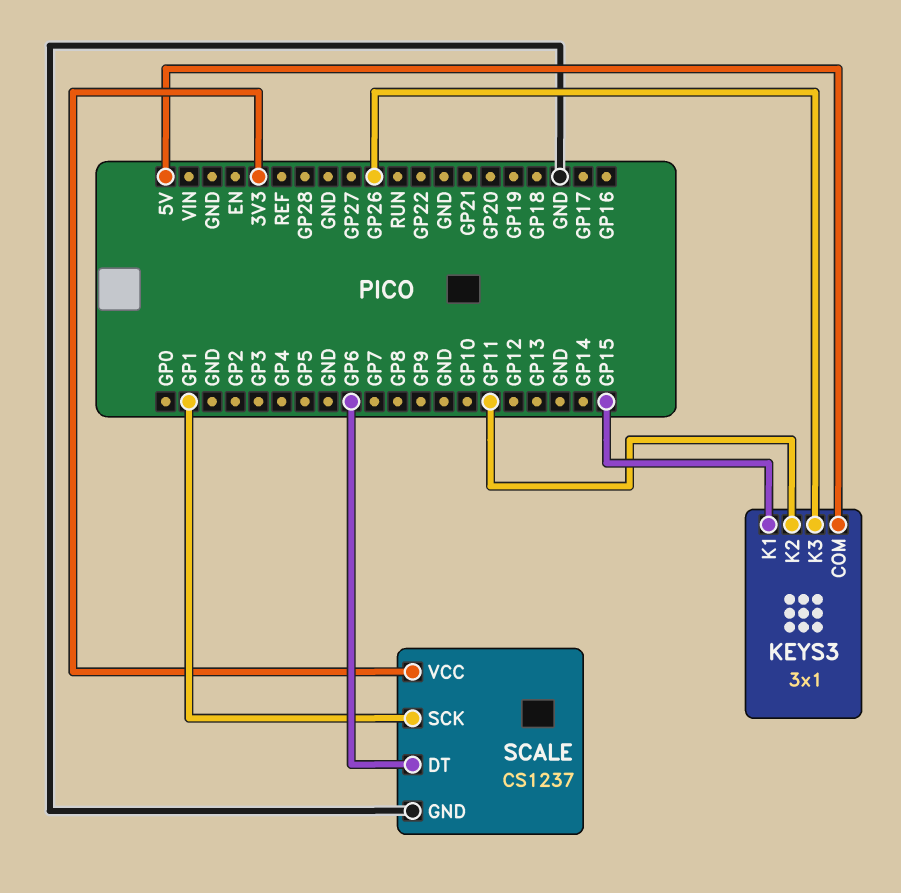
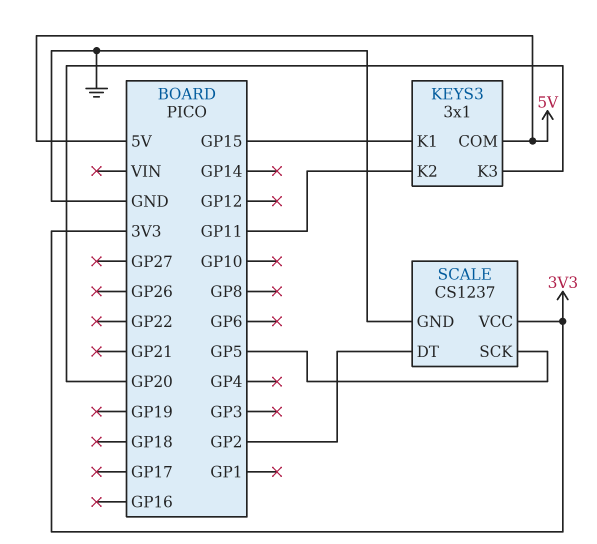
KEYS3 pin K3: GP26 -> GP20
SCALE pin DT: GP6 -> GP2
SCALE pin SCK: GP1 -> GP5

